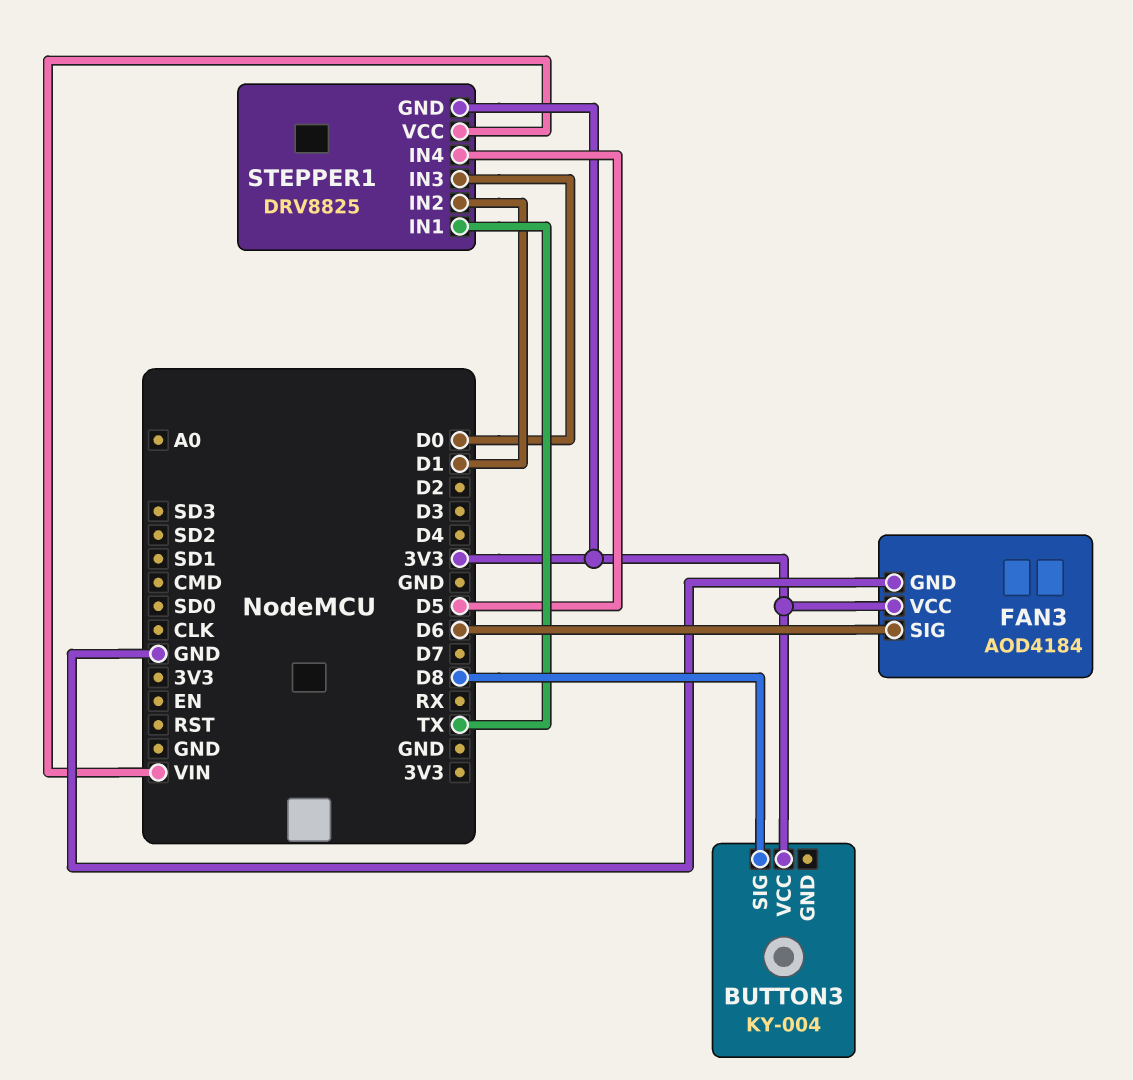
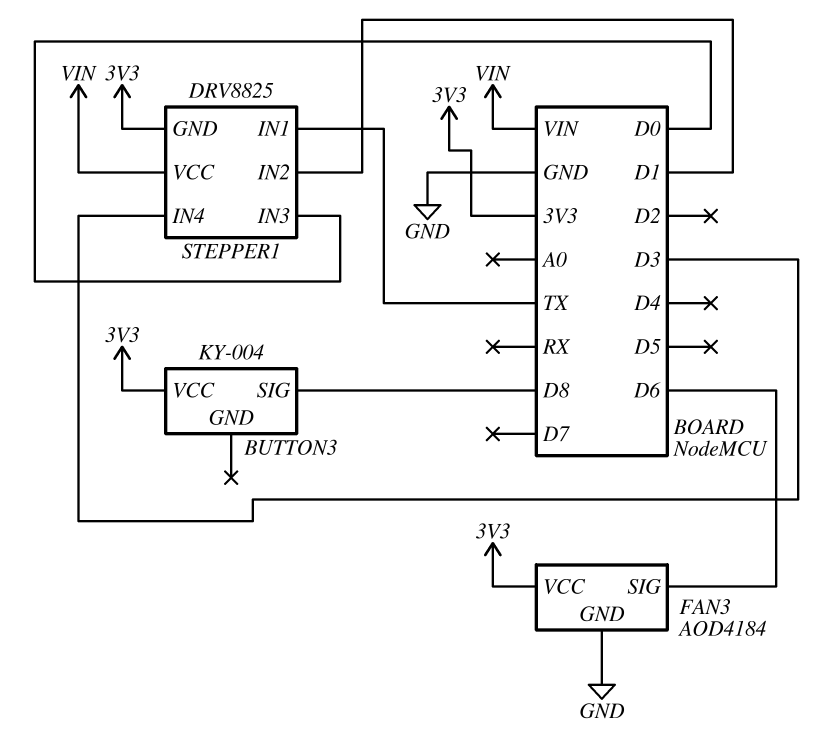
STEPPER1 pin IN4: D5 -> D3

